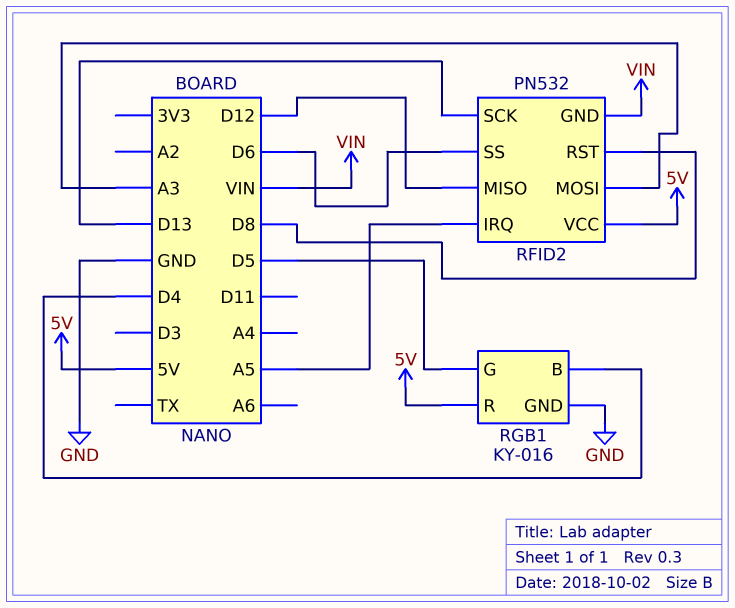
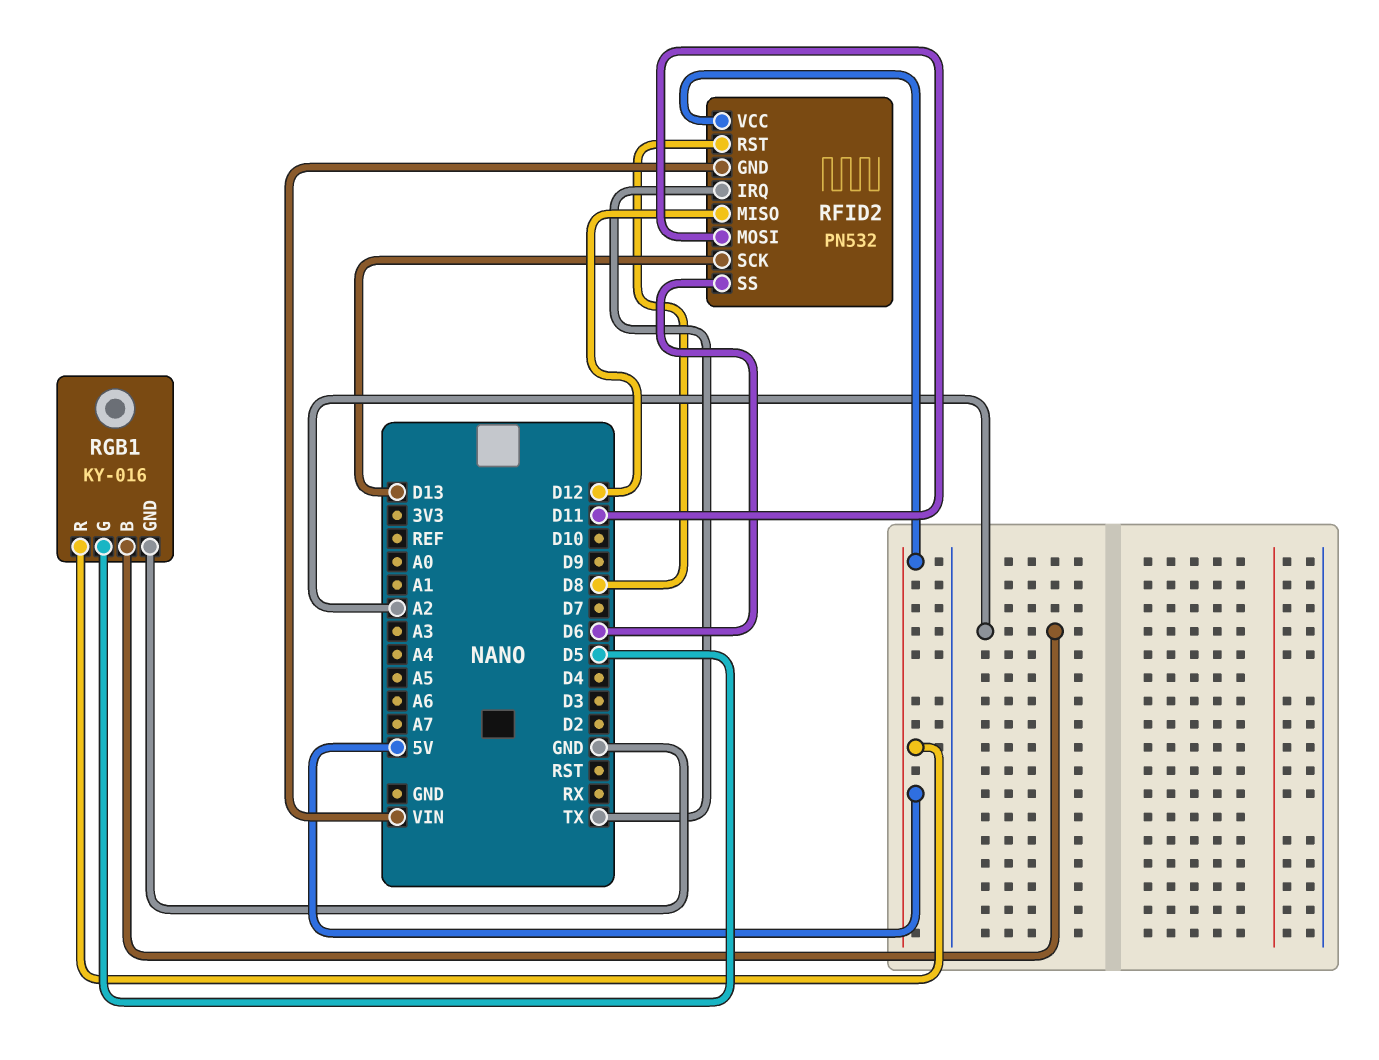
RFID2 pin IRQ: A5 -> TX
RFID2 pin MOSI: A3 -> D11
RGB1 pin B: D4 -> A2

